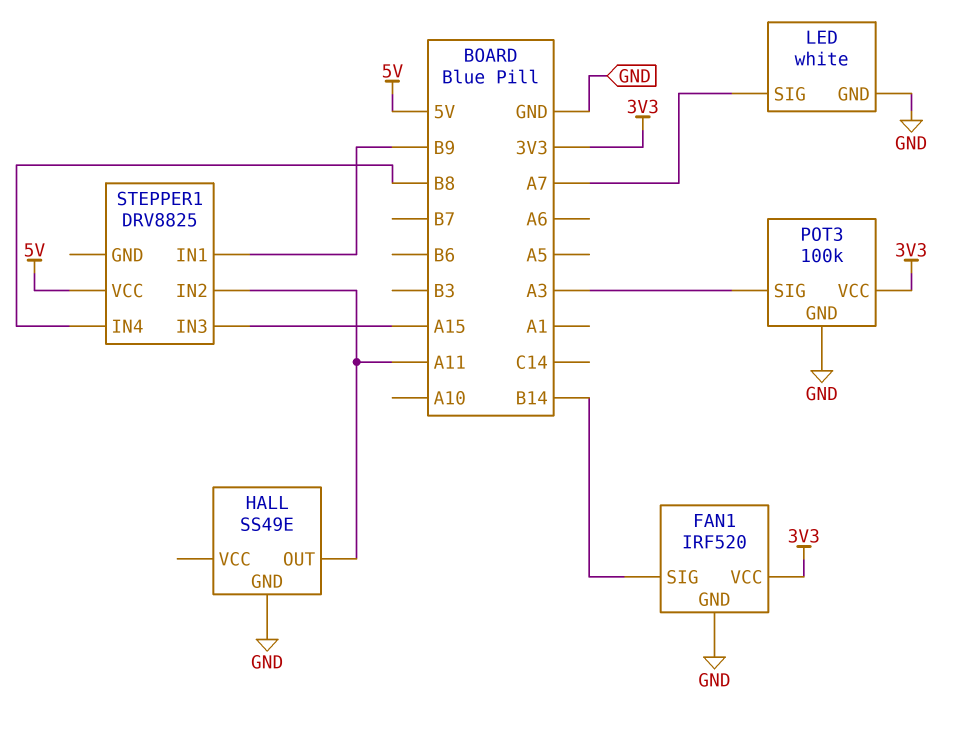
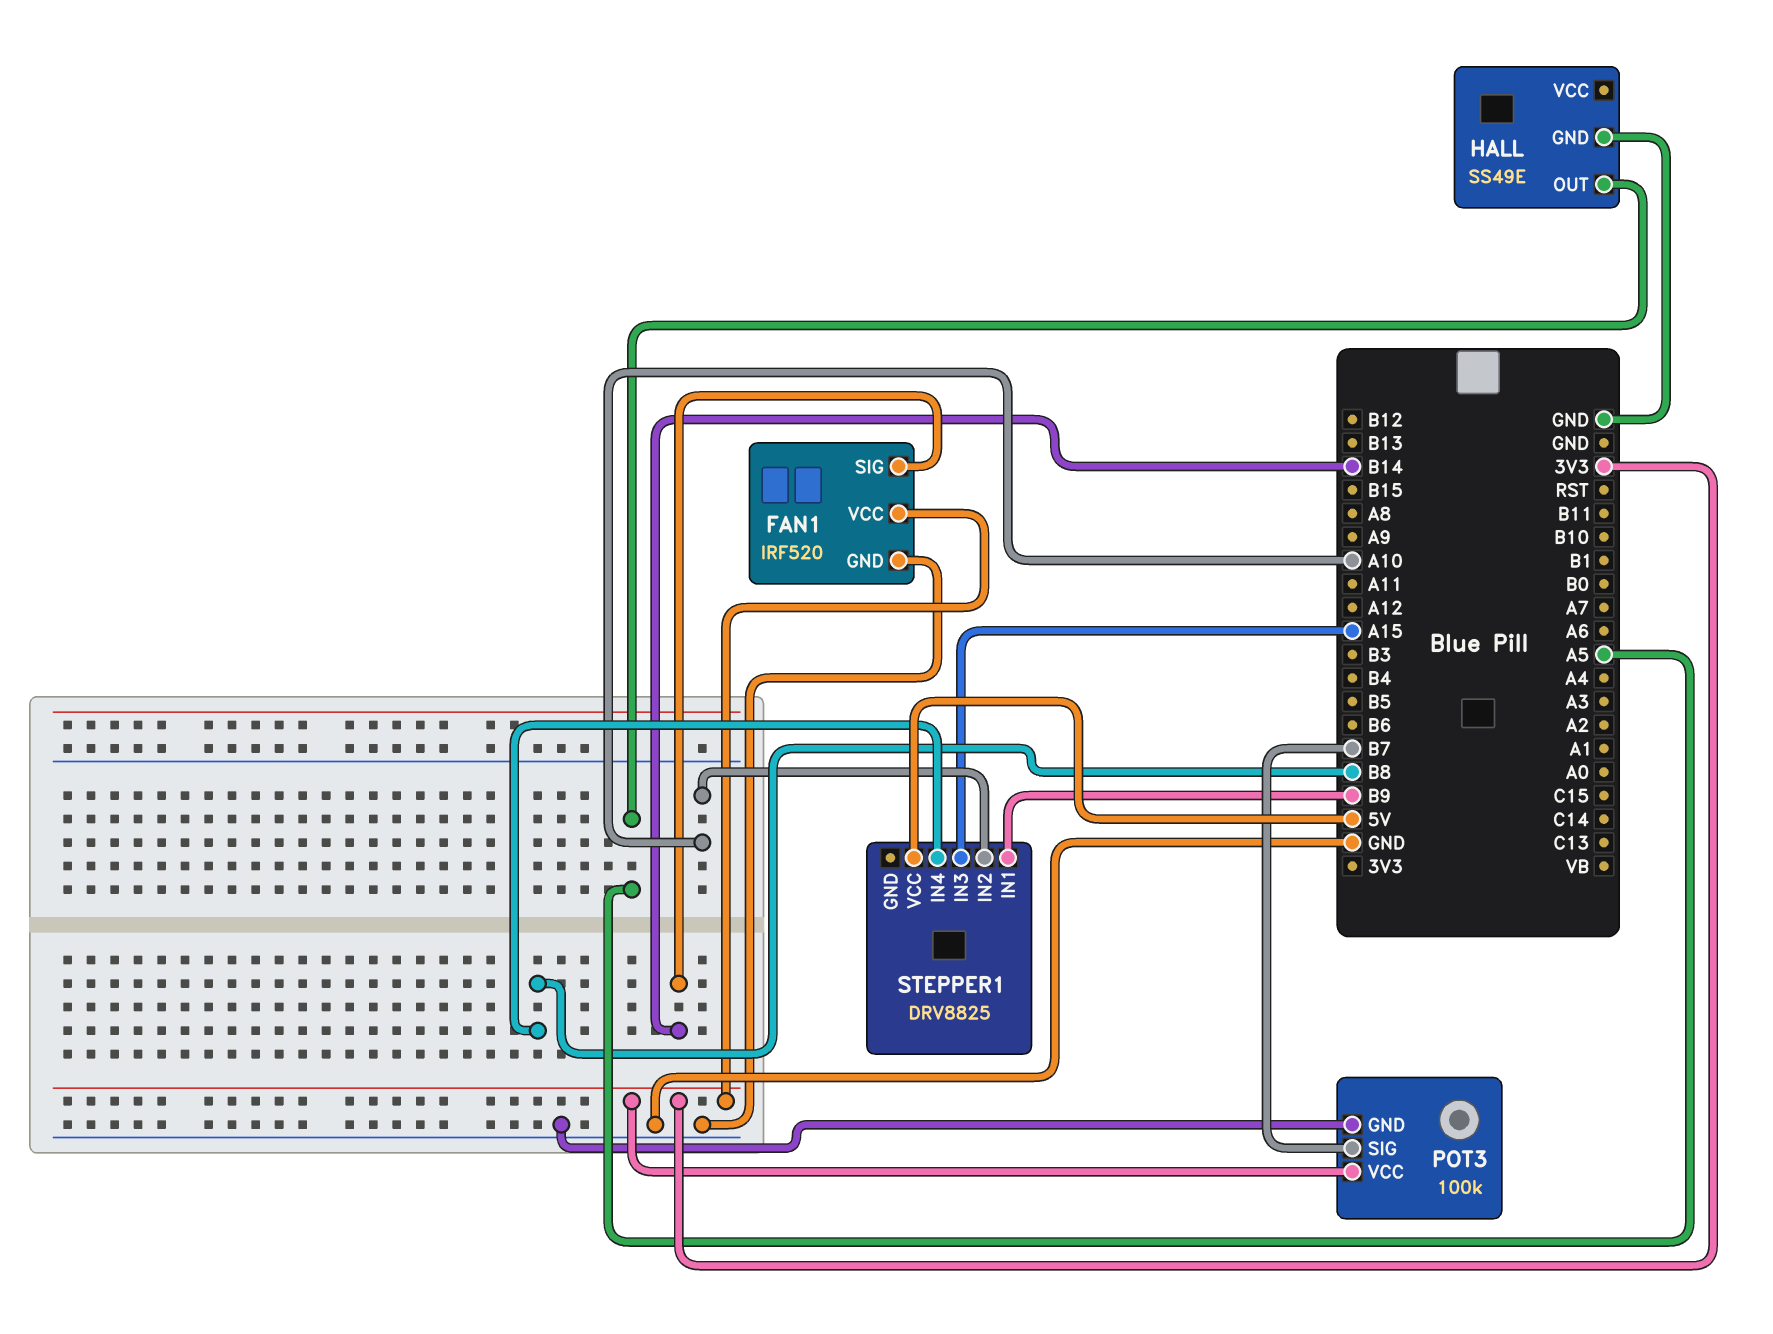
HALL pin OUT: A11 -> A5
LED: white -> none
LED pin GND: GND -> none
LED pin SIG: A7 -> none
POT3 pin SIG: A3 -> B7
STEPPER1 pin IN2: A11 -> A10

